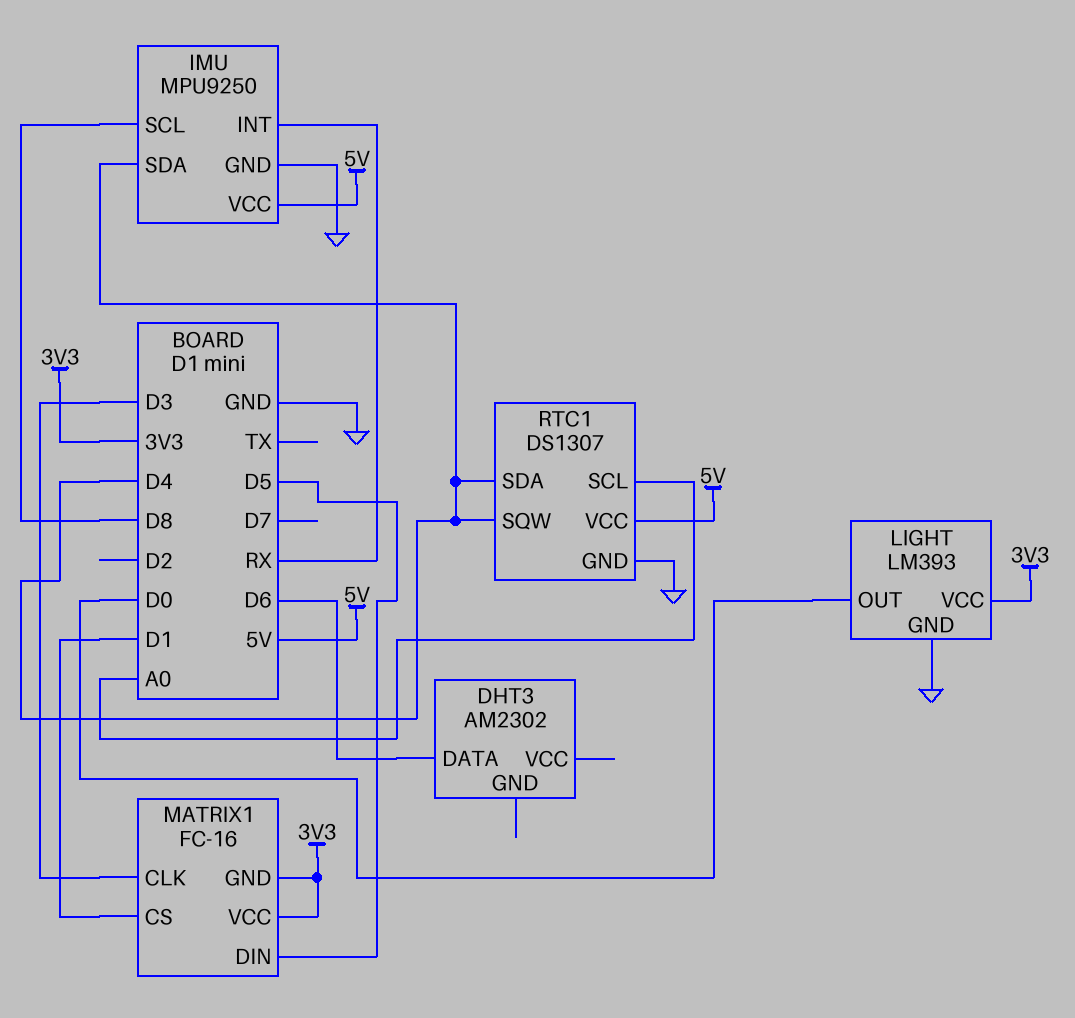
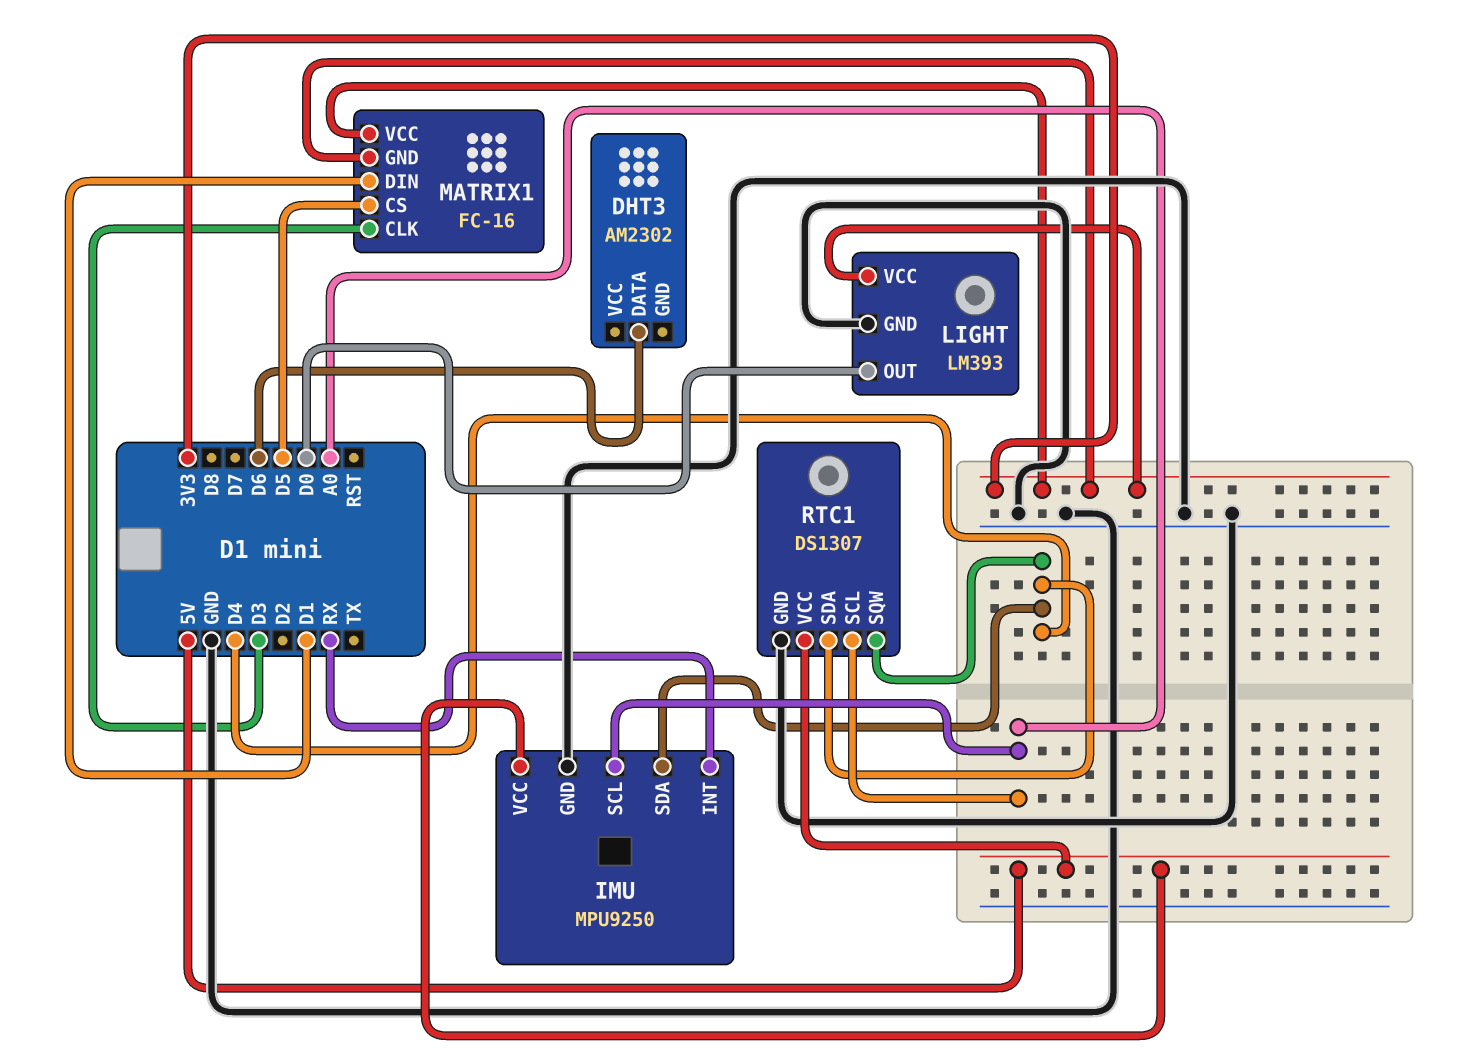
IMU pin SCL: D8 -> A0
MATRIX1 pin CS: D1 -> D5
MATRIX1 pin DIN: D5 -> D1

